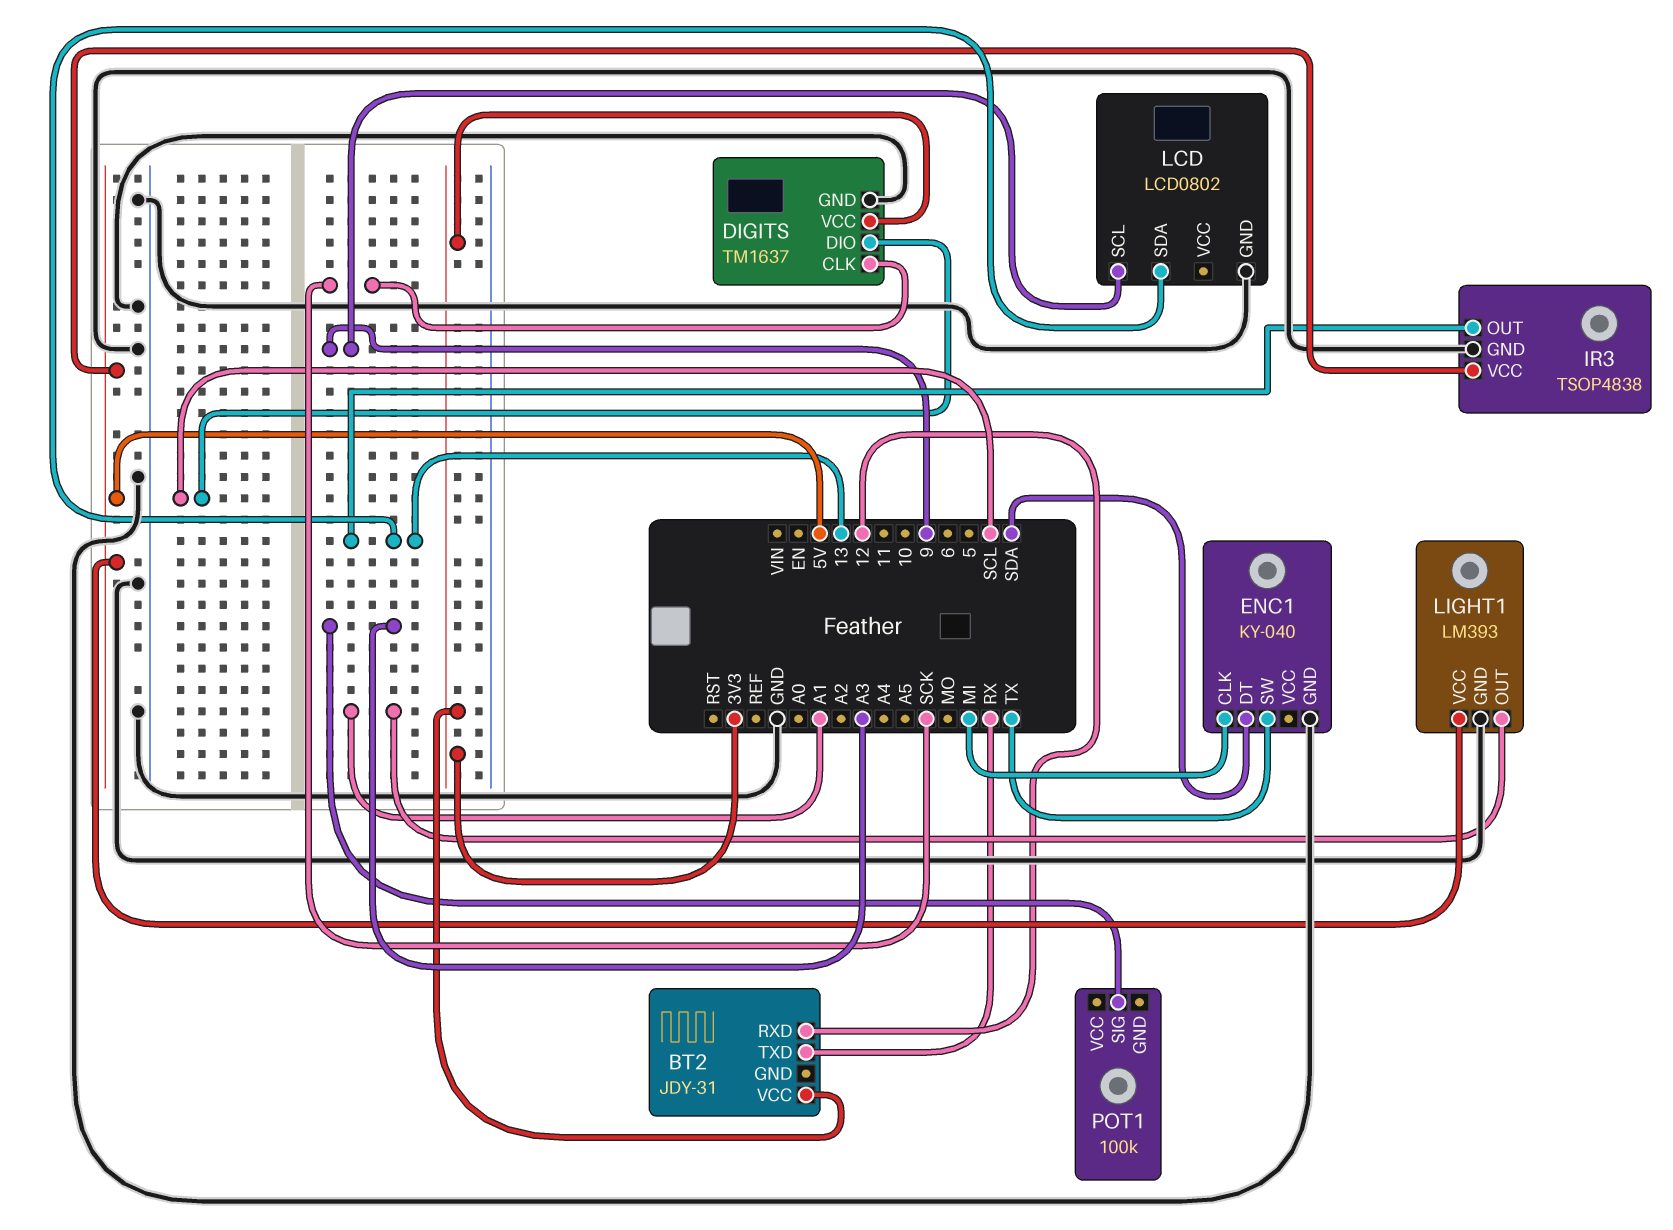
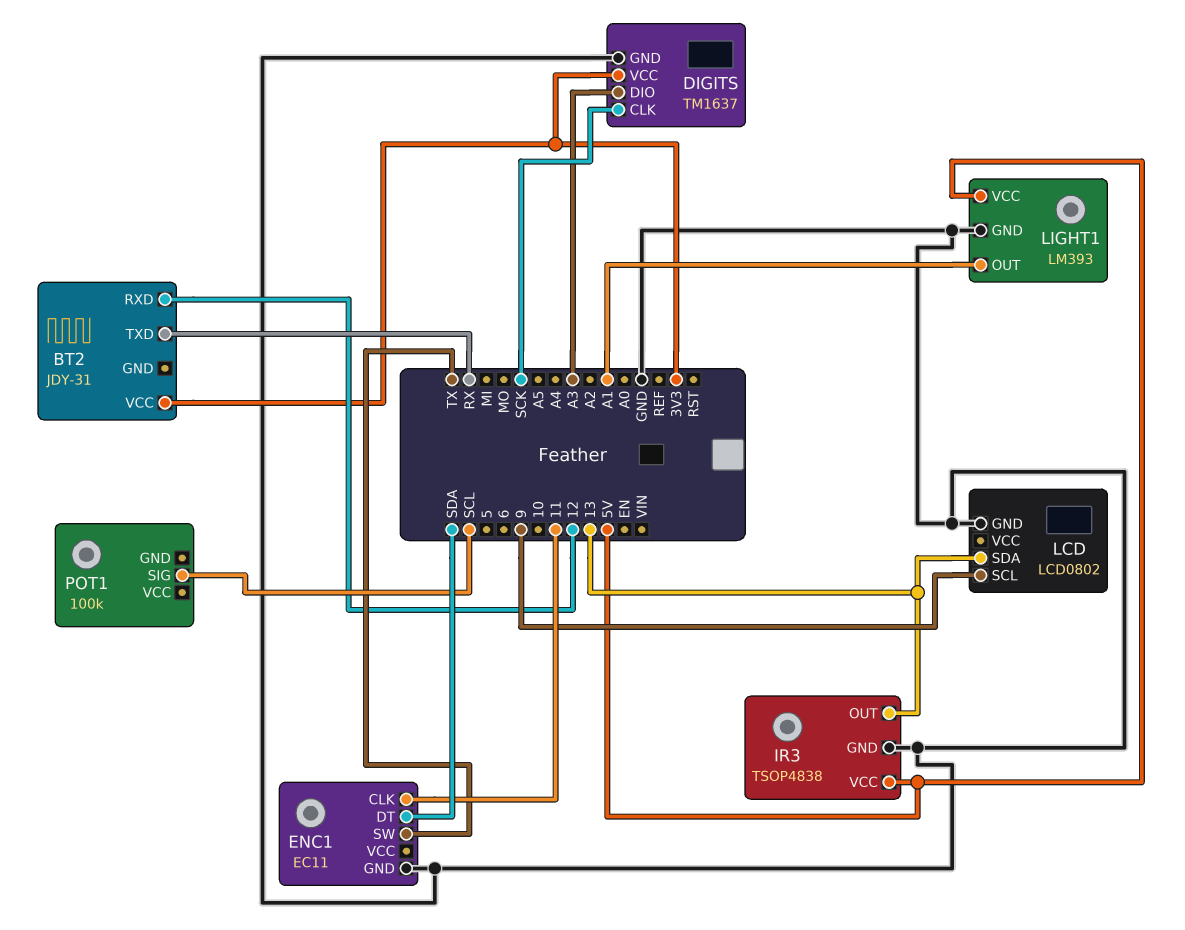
DIGITS pin DIO: SCL -> A3
ENC1: KY-040 -> EC11
ENC1 pin CLK: MI -> 11
POT1 pin SIG: A3 -> SCL

